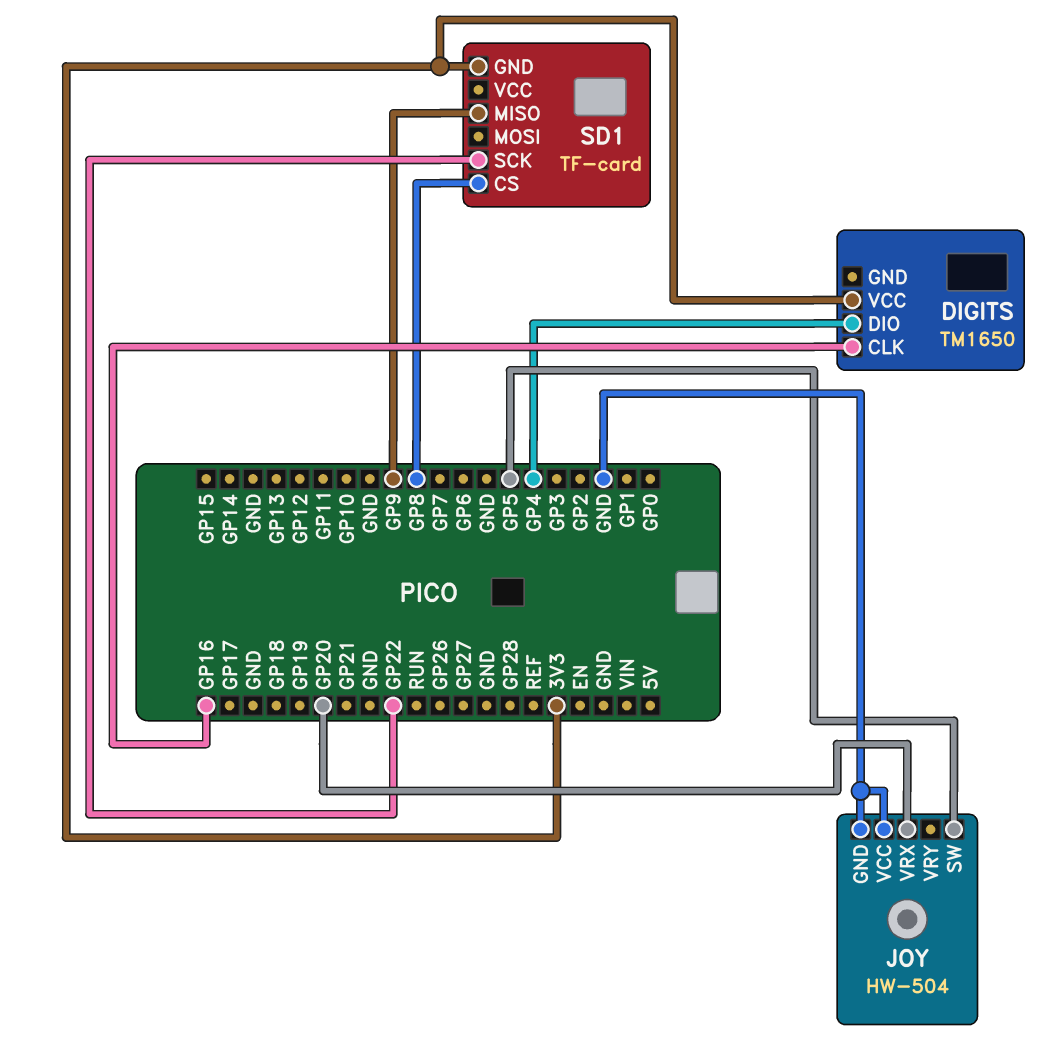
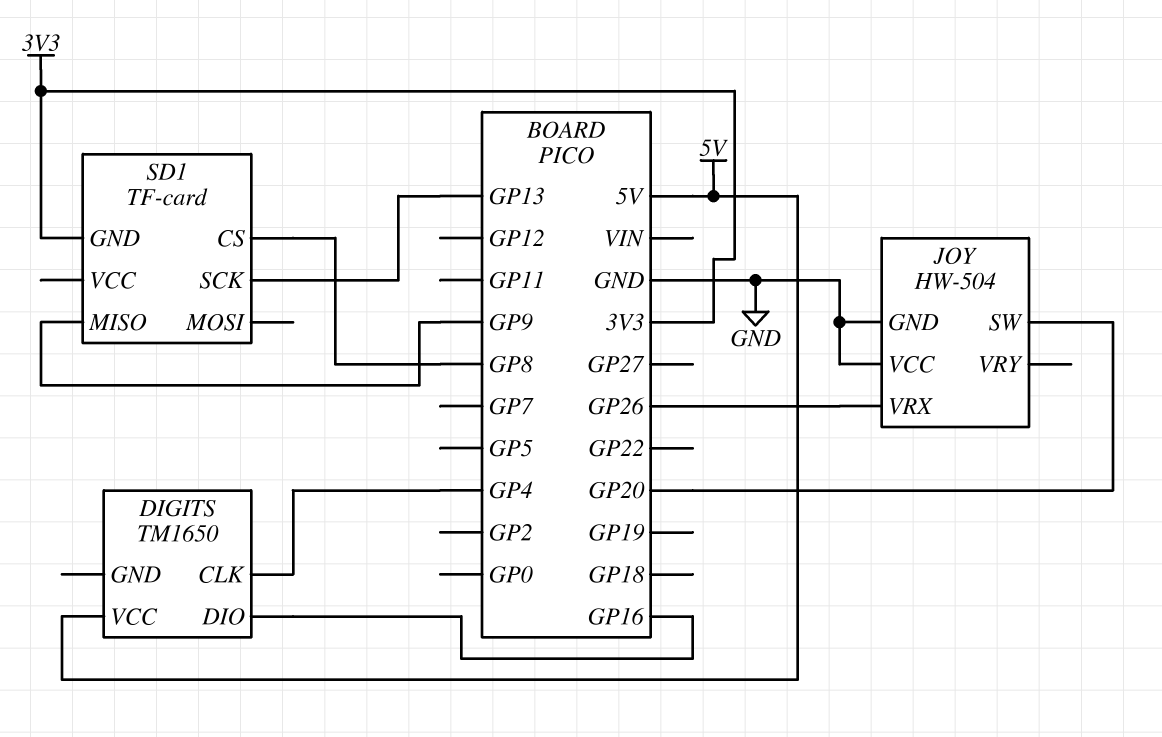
DIGITS pin CLK: GP16 -> GP4
DIGITS pin DIO: GP4 -> GP16
DIGITS pin VCC: 3V3 -> 5V
JOY pin SW: GP5 -> GP20
JOY pin VRX: GP20 -> GP26
SD1 pin SCK: GP22 -> GP13

